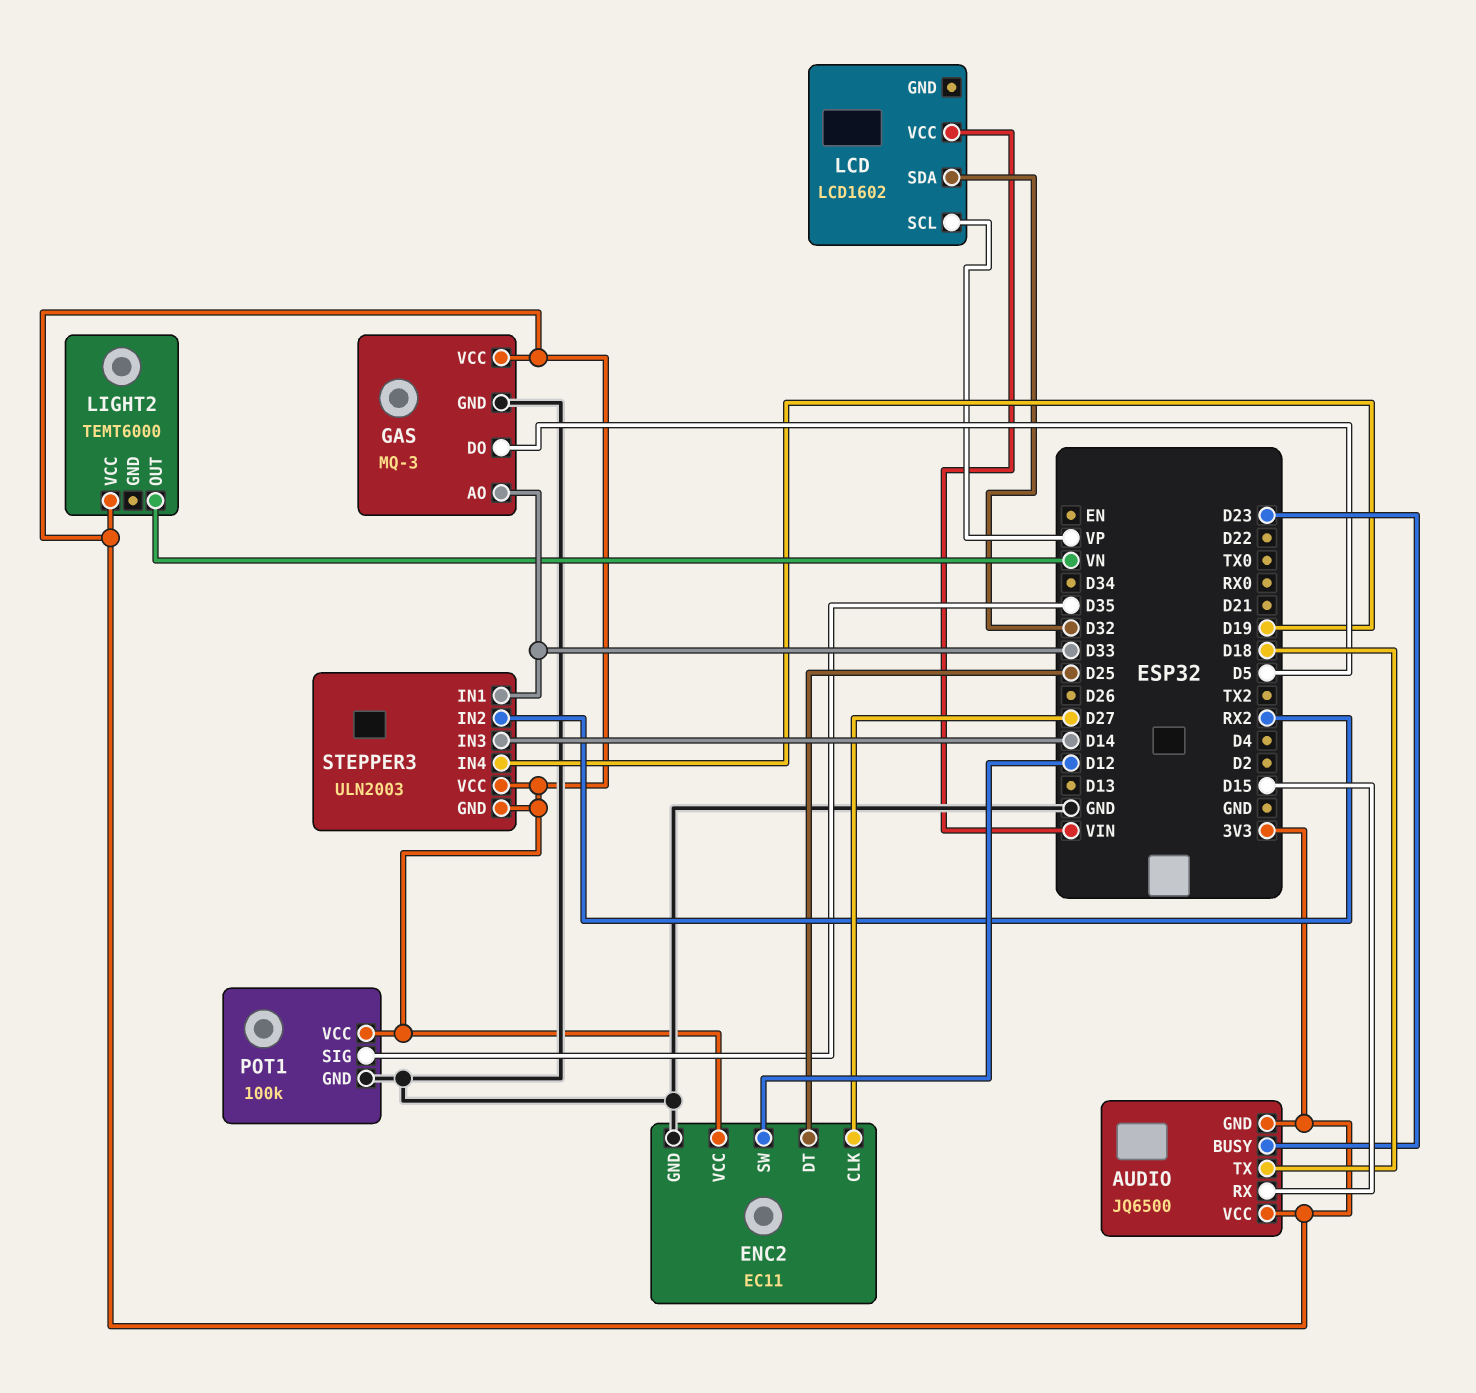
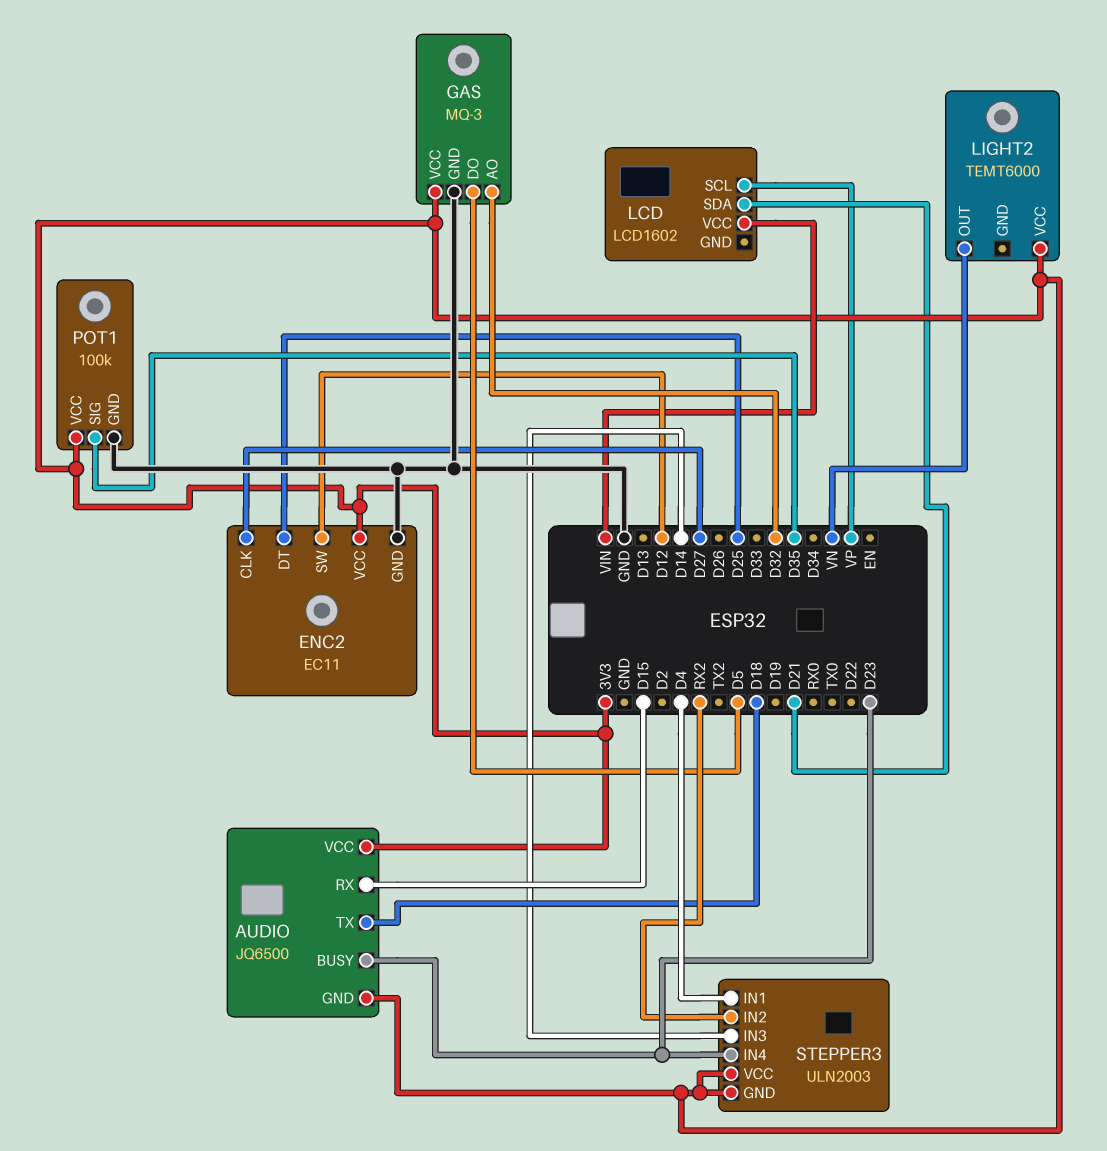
GAS pin AO: D33 -> D32
LCD pin SDA: D32 -> D21
STEPPER3 pin IN1: D33 -> D4
STEPPER3 pin IN4: D19 -> D23

